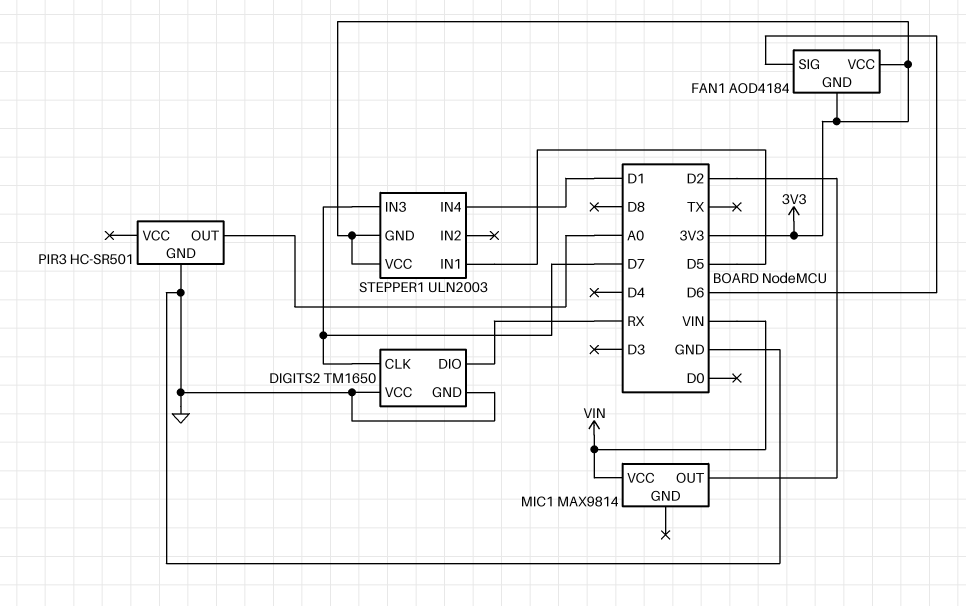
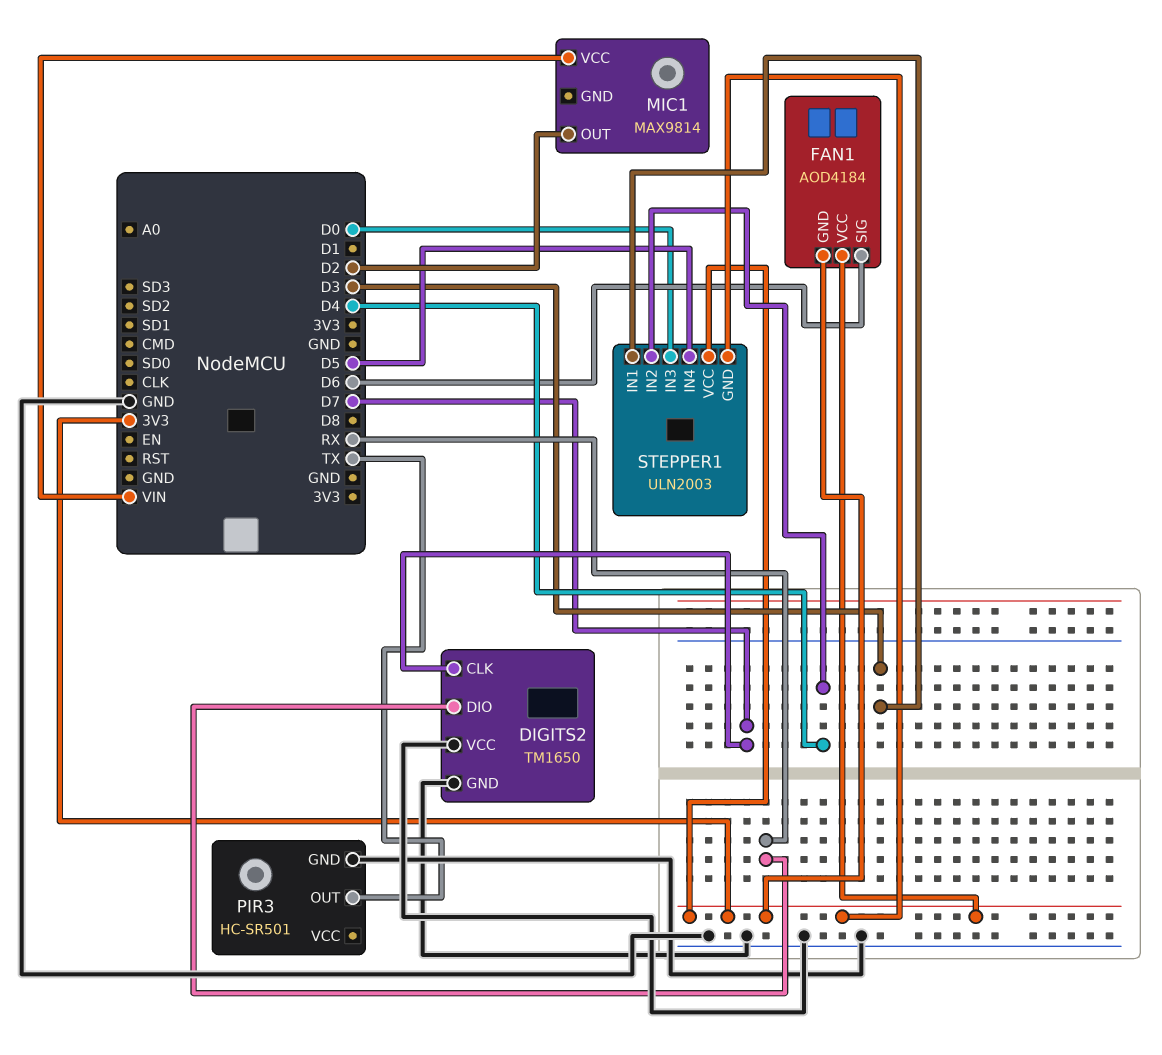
PIR3 pin OUT: A0 -> TX
STEPPER1 pin IN1: D5 -> D3
STEPPER1 pin IN2: none -> D4
STEPPER1 pin IN3: D7 -> D0
STEPPER1 pin IN4: D1 -> D5

